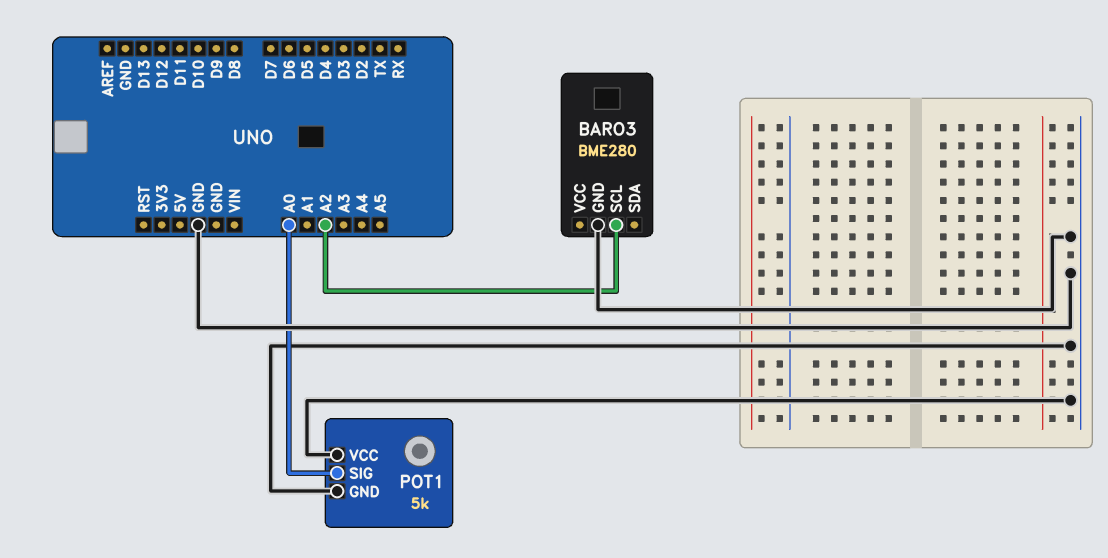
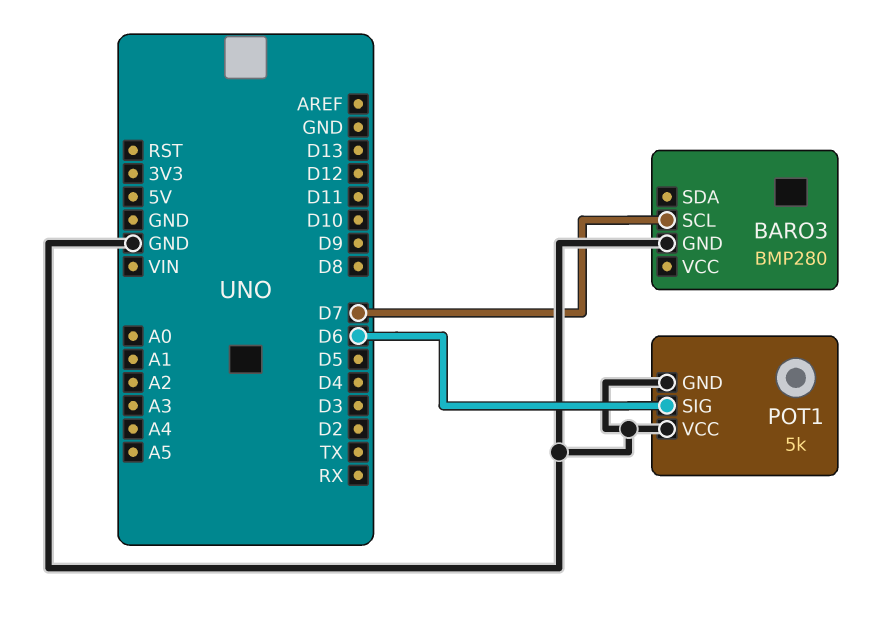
BARO3: BME280 -> BMP280
BARO3 pin SCL: A2 -> D7
POT1 pin SIG: A0 -> D6

